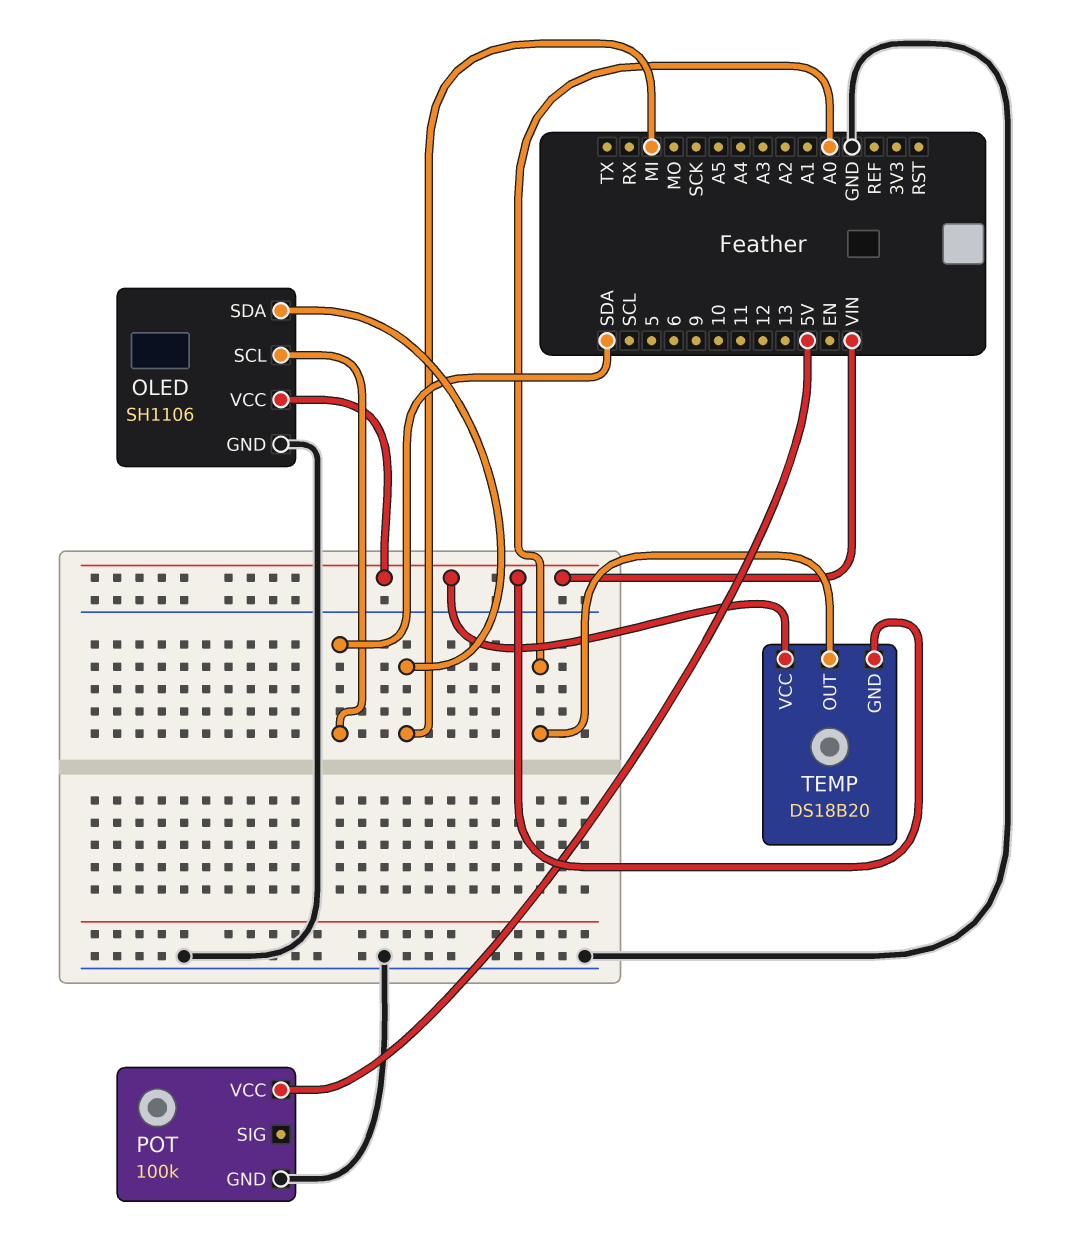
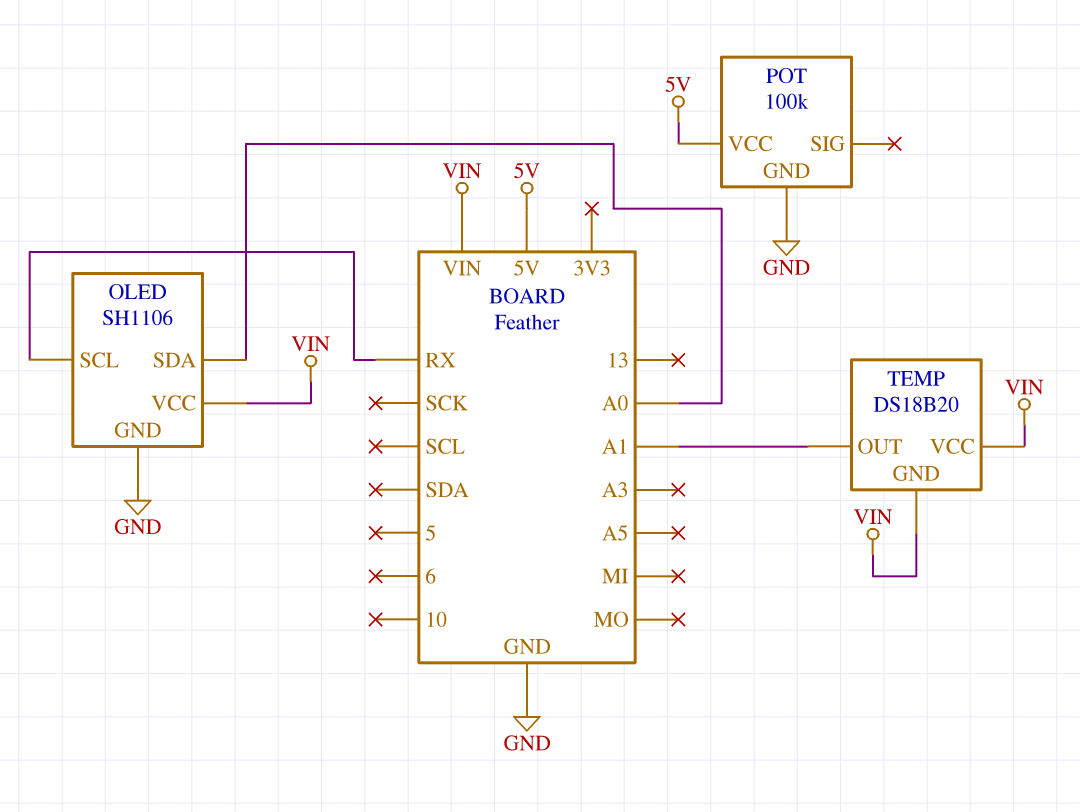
OLED pin SCL: SDA -> RX
OLED pin SDA: MI -> A0
TEMP pin OUT: A0 -> A1

